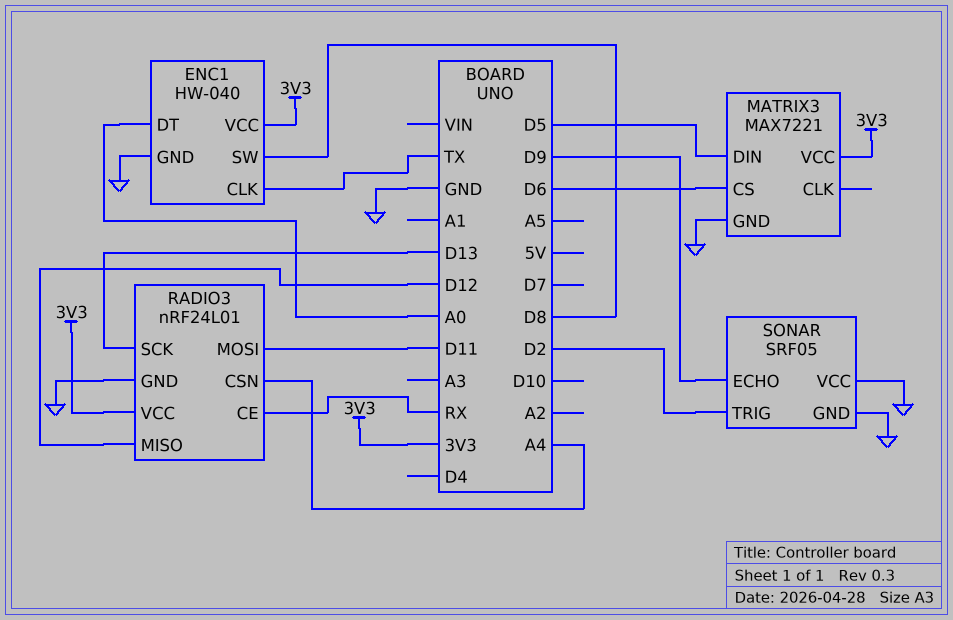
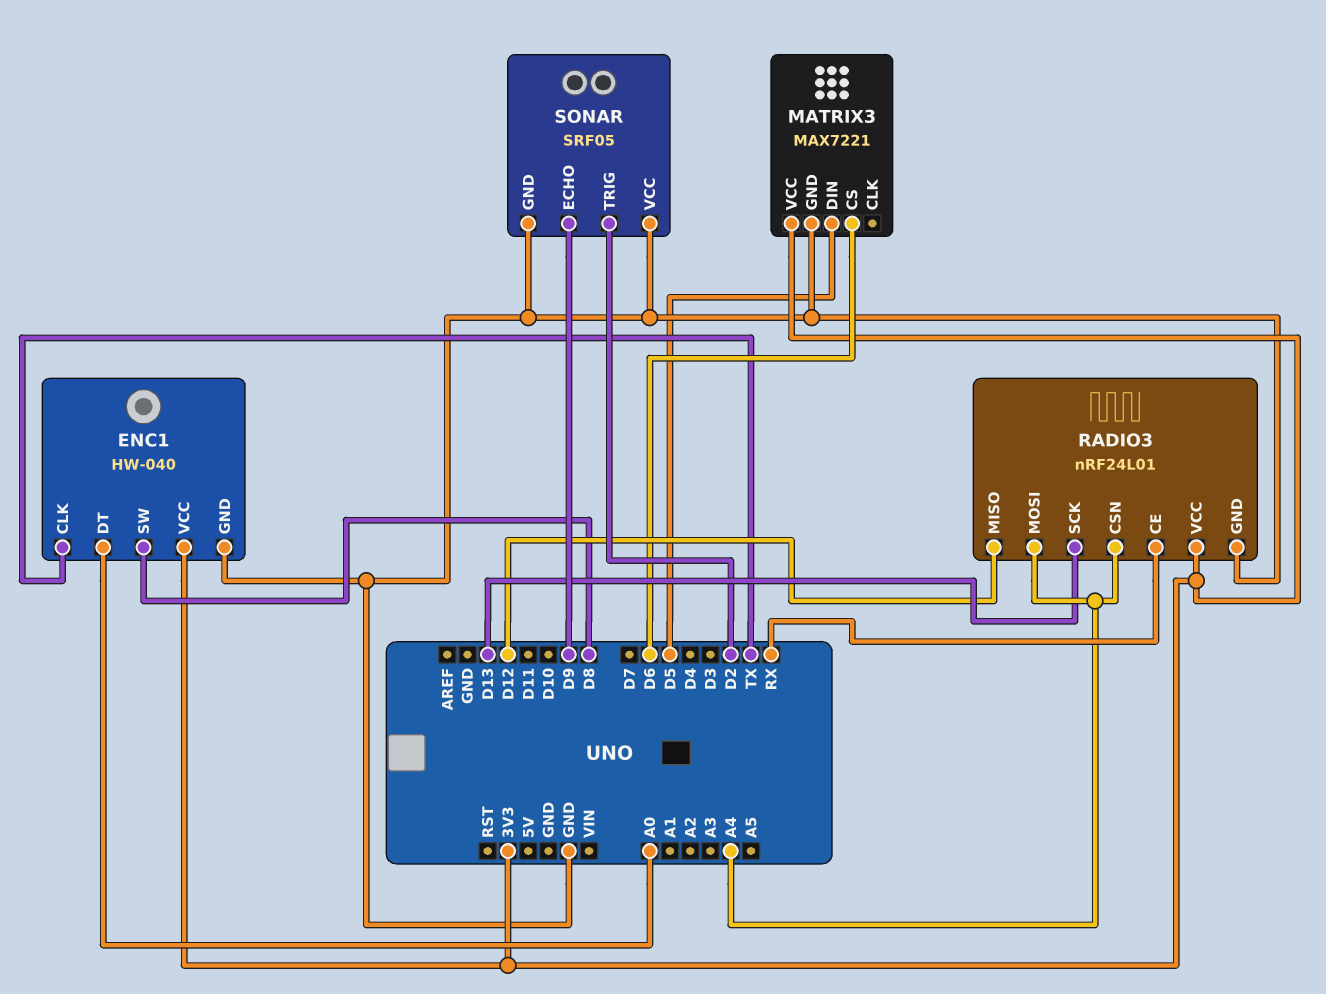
RADIO3 pin MOSI: D11 -> A4

